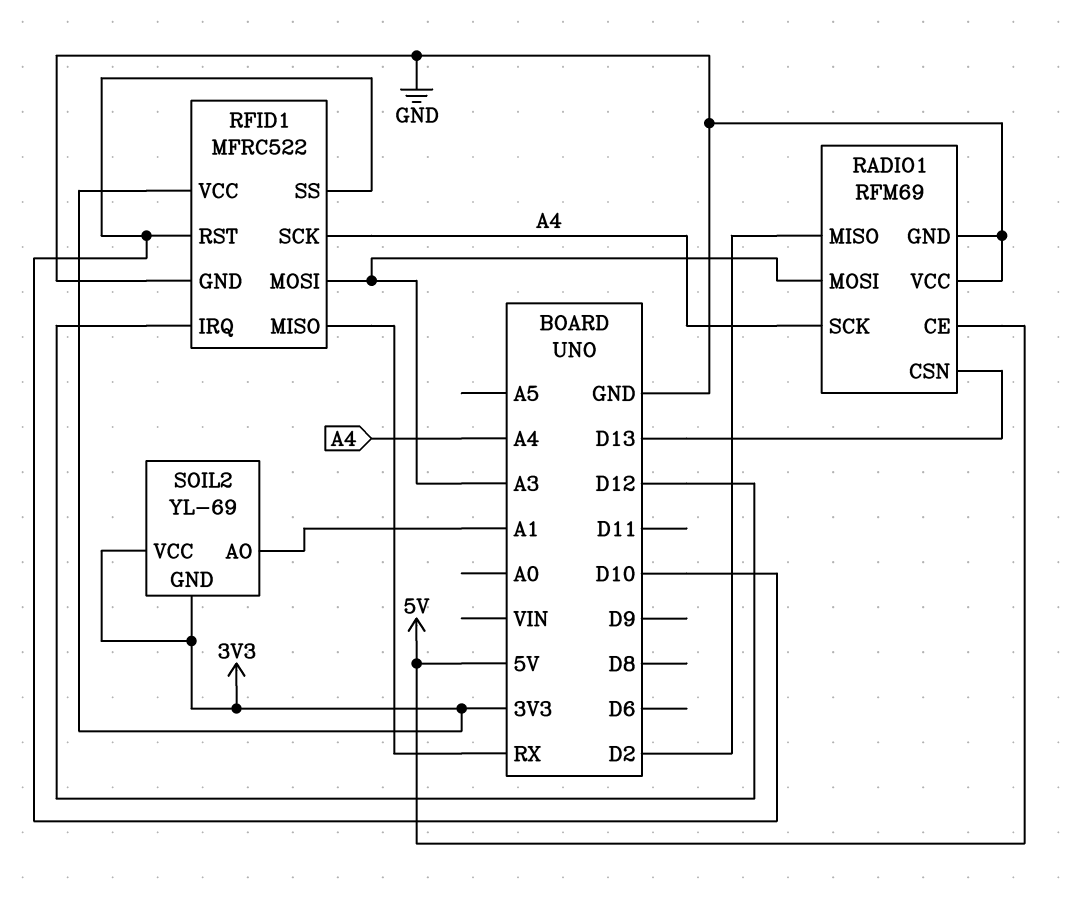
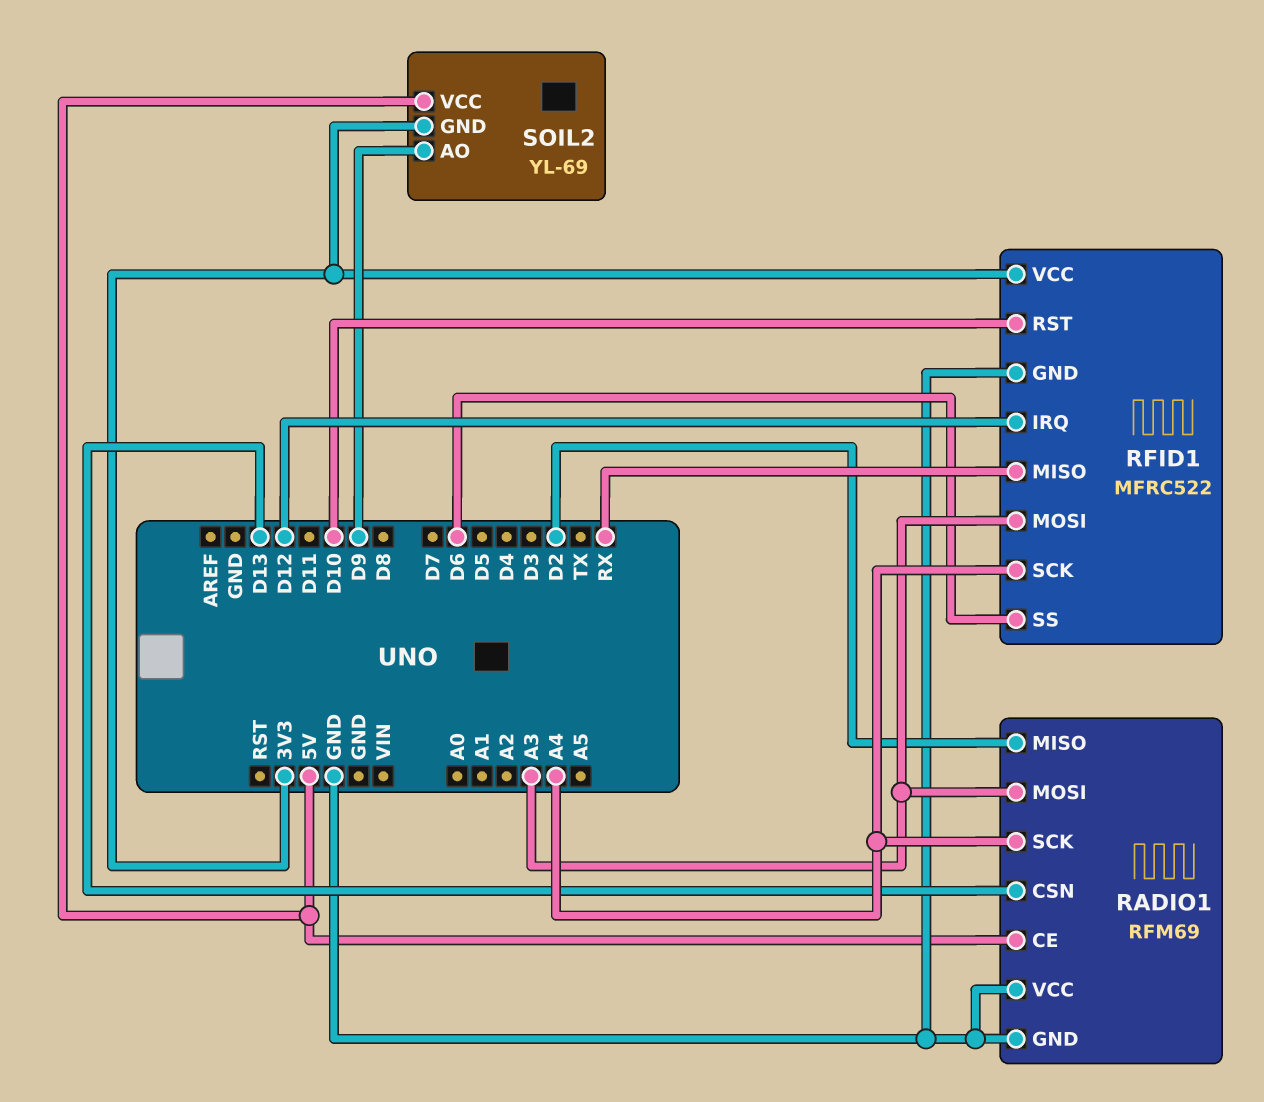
RFID1 pin SS: D10 -> D6
SOIL2 pin AO: A1 -> D9
SOIL2 pin VCC: 3V3 -> 5V

